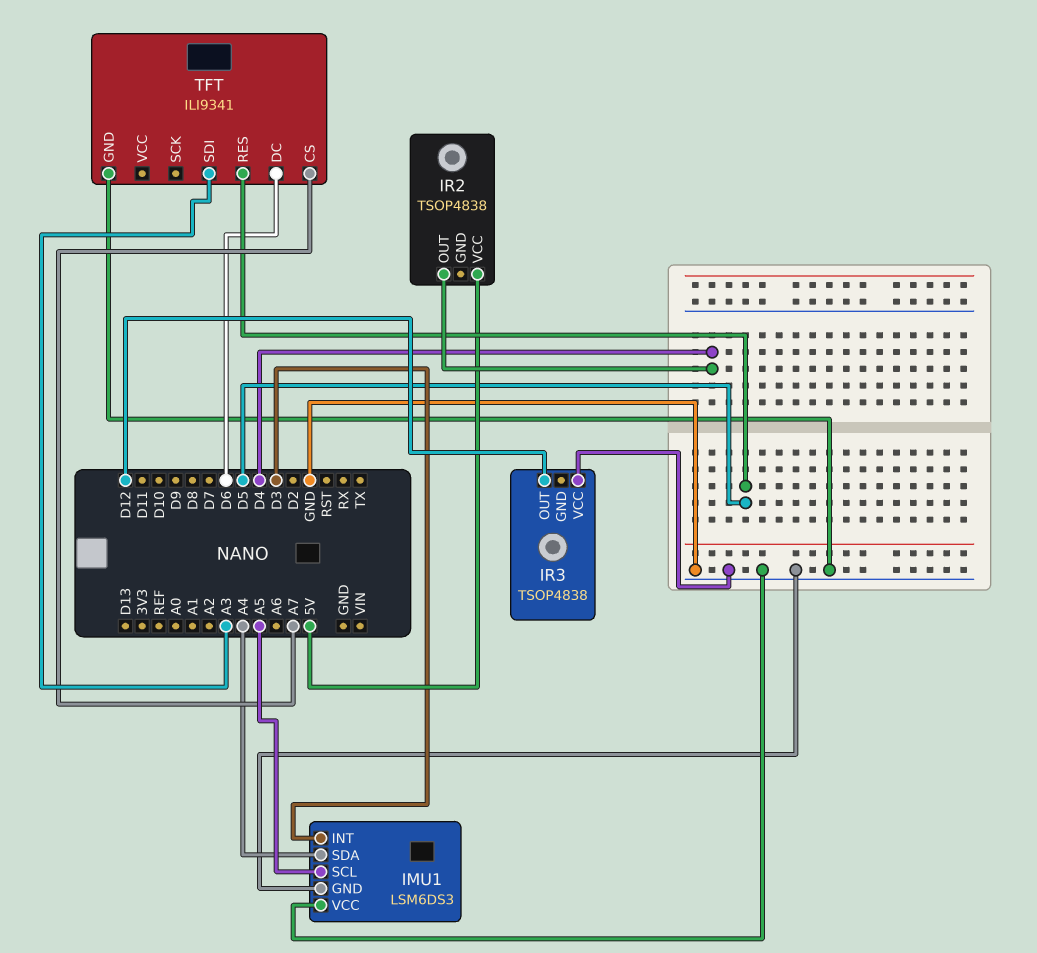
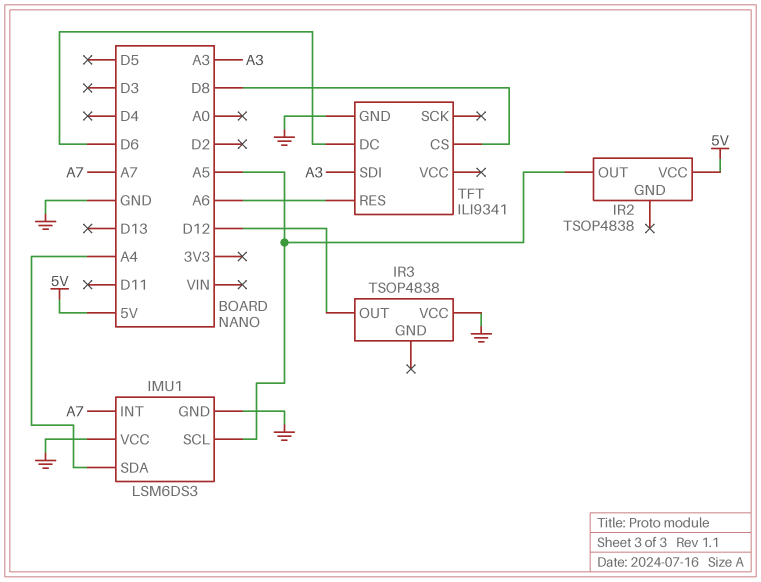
IMU1 pin INT: D3 -> A7
IR2 pin OUT: D4 -> A5
TFT pin CS: A7 -> D8
TFT pin RES: D5 -> A6

